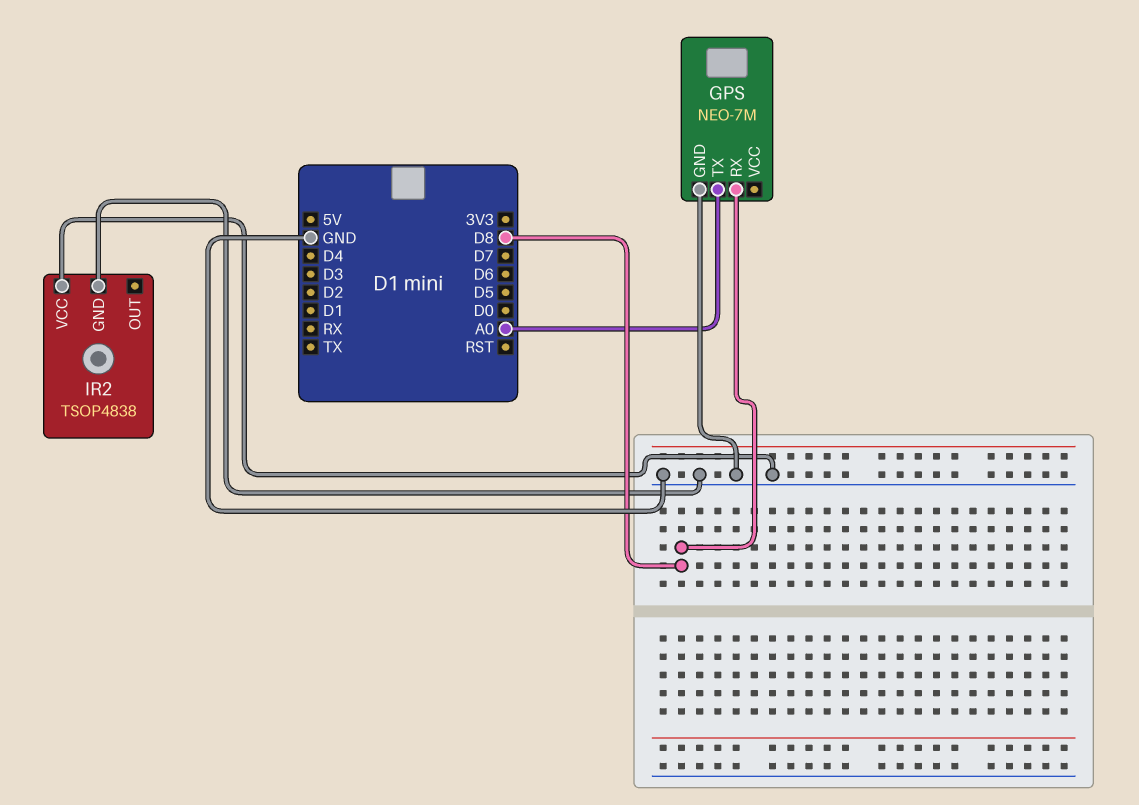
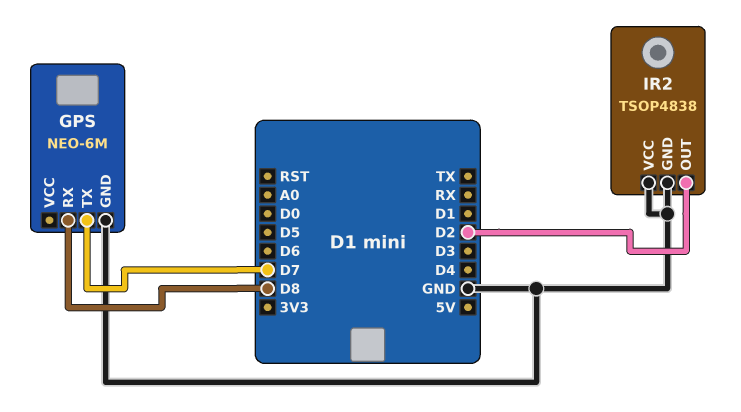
GPS: NEO-7M -> NEO-6M
GPS pin TX: A0 -> D7
IR2 pin OUT: none -> D2

